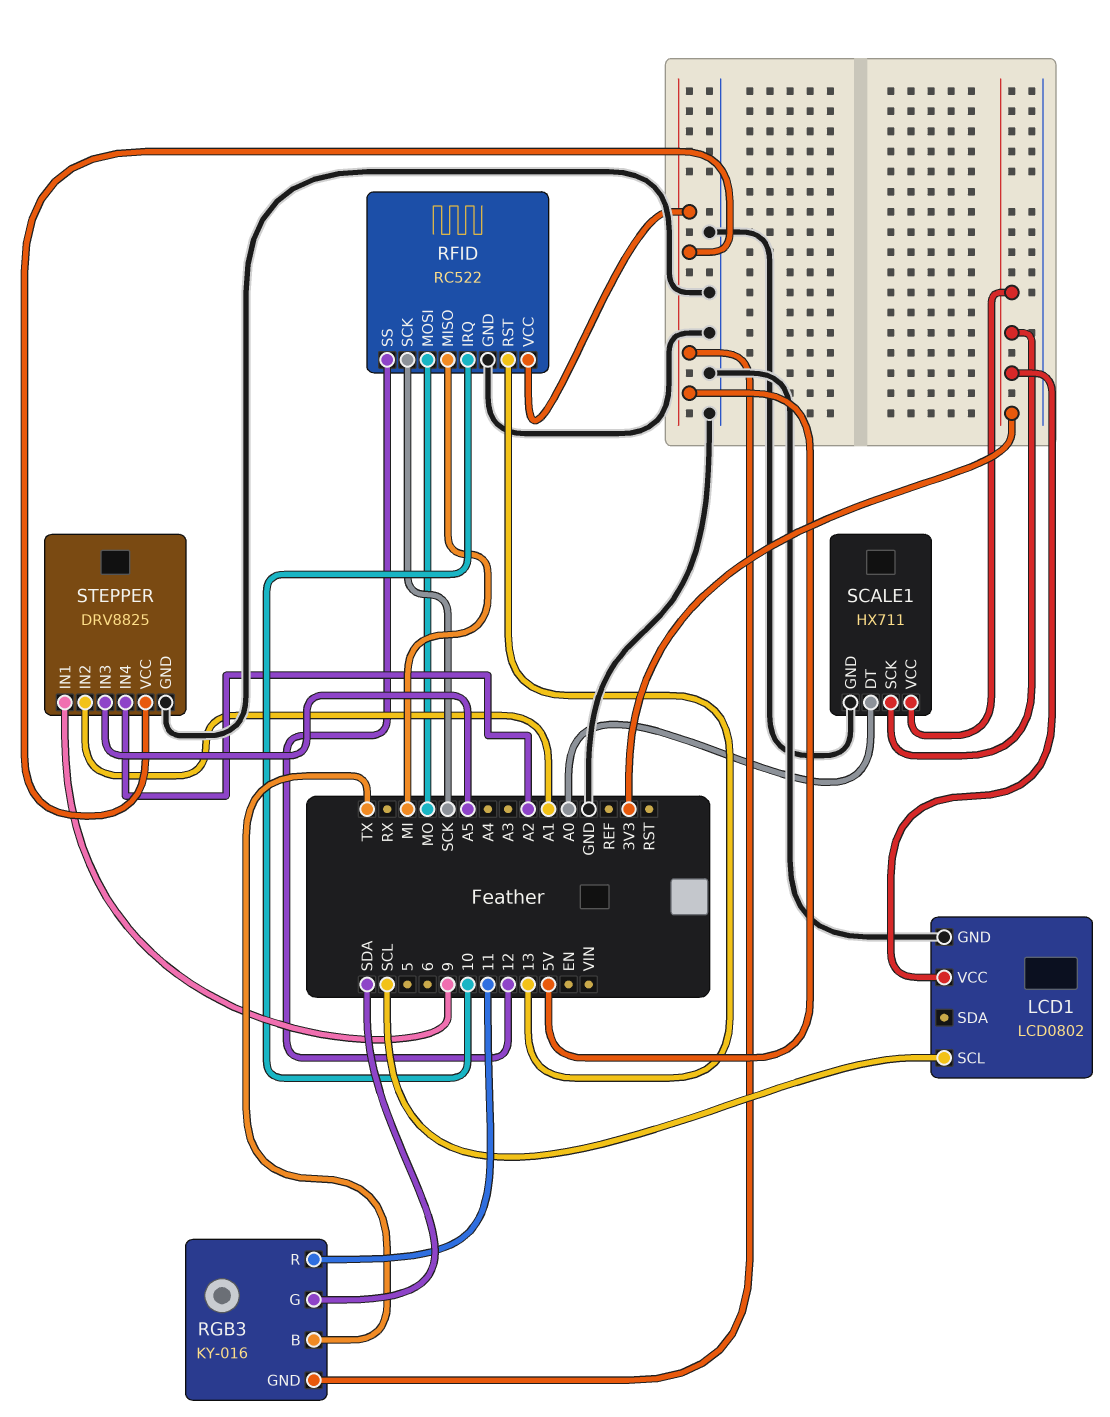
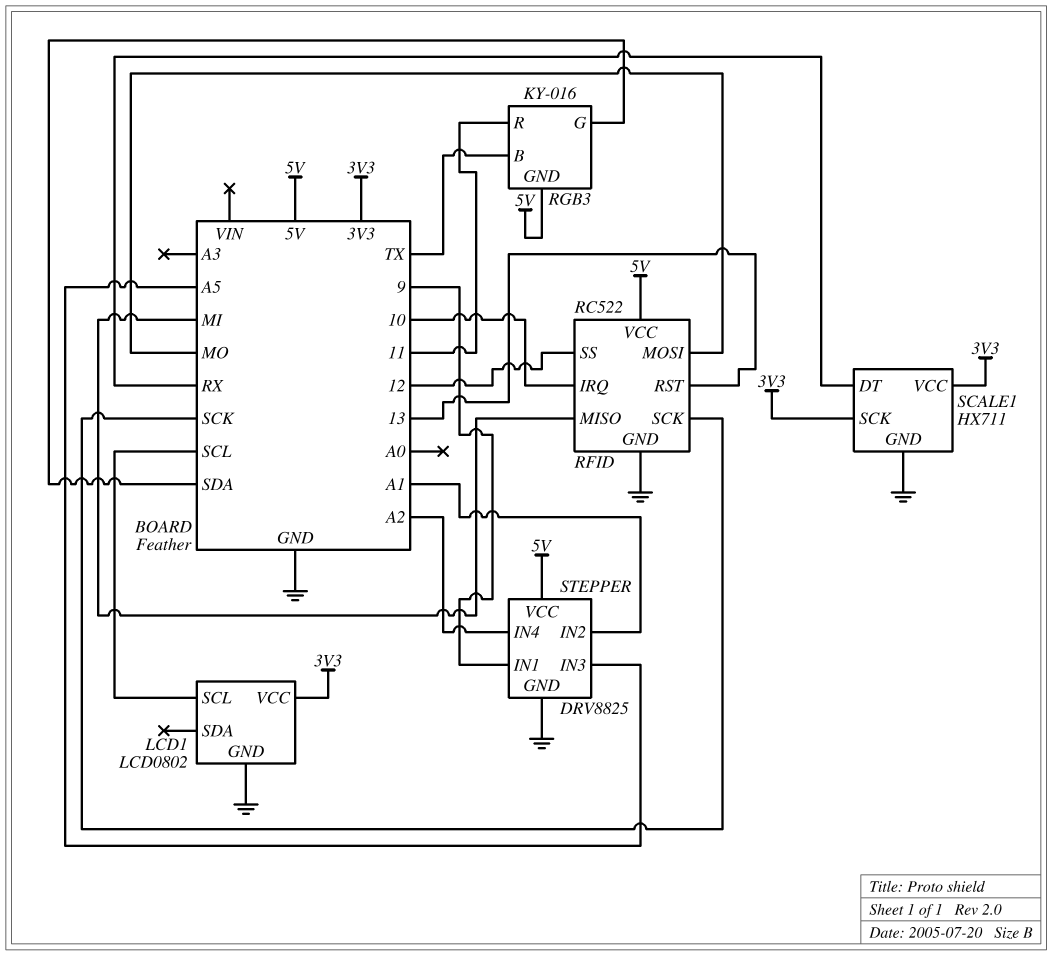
SCALE1 pin DT: A0 -> RX

